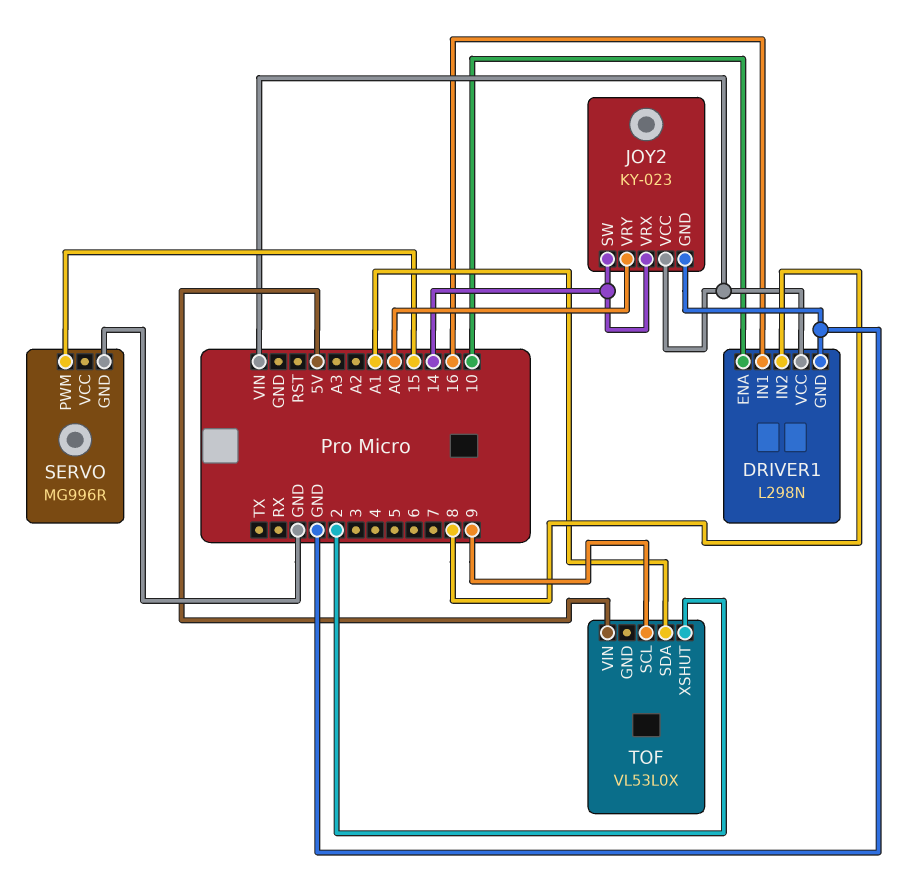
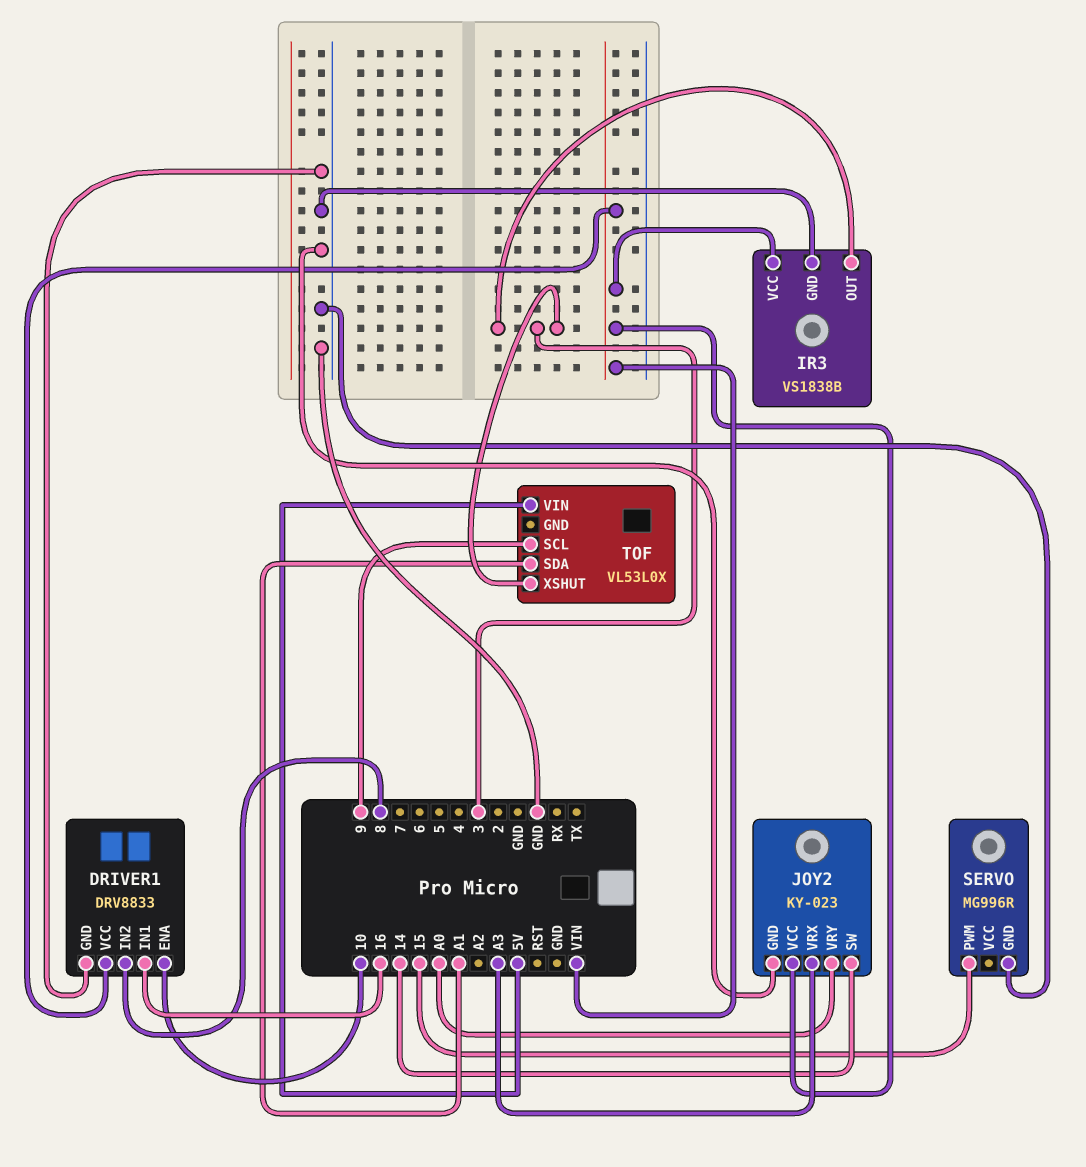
DRIVER1: L298N -> DRV8833
IR3: none -> VS1838B
IR3 pin GND: none -> GND
IR3 pin OUT: none -> 3
IR3 pin VCC: none -> VIN
JOY2 pin VRX: 14 -> A3
TOF pin XSHUT: 2 -> 3

